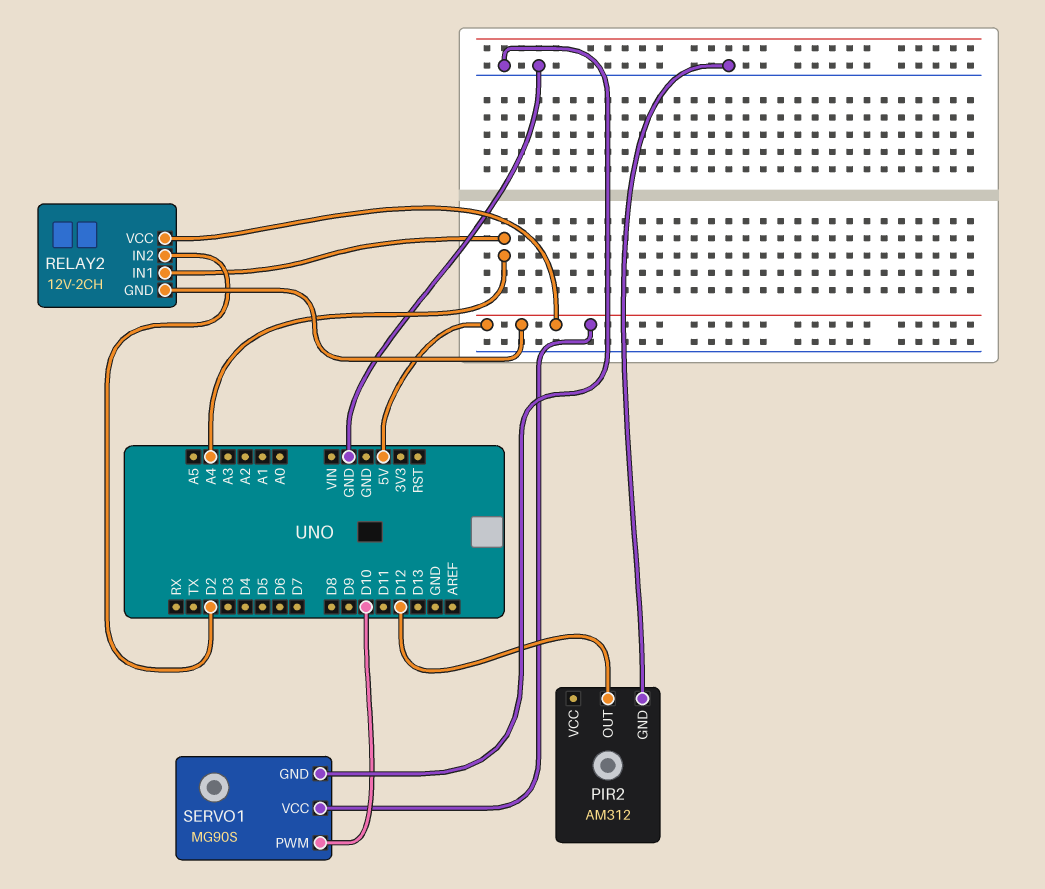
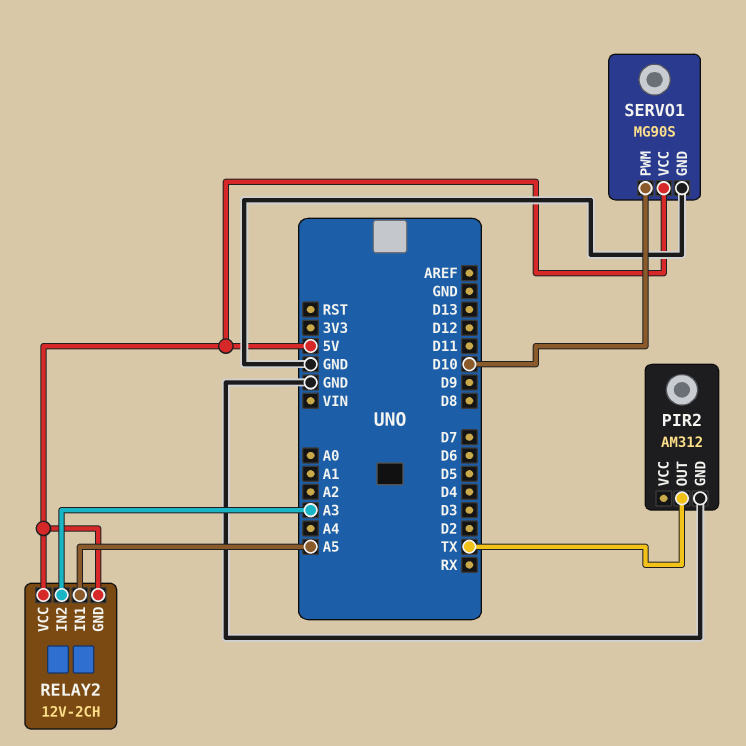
PIR2 pin OUT: D12 -> TX
RELAY2 pin IN1: A4 -> A5
RELAY2 pin IN2: D2 -> A3

